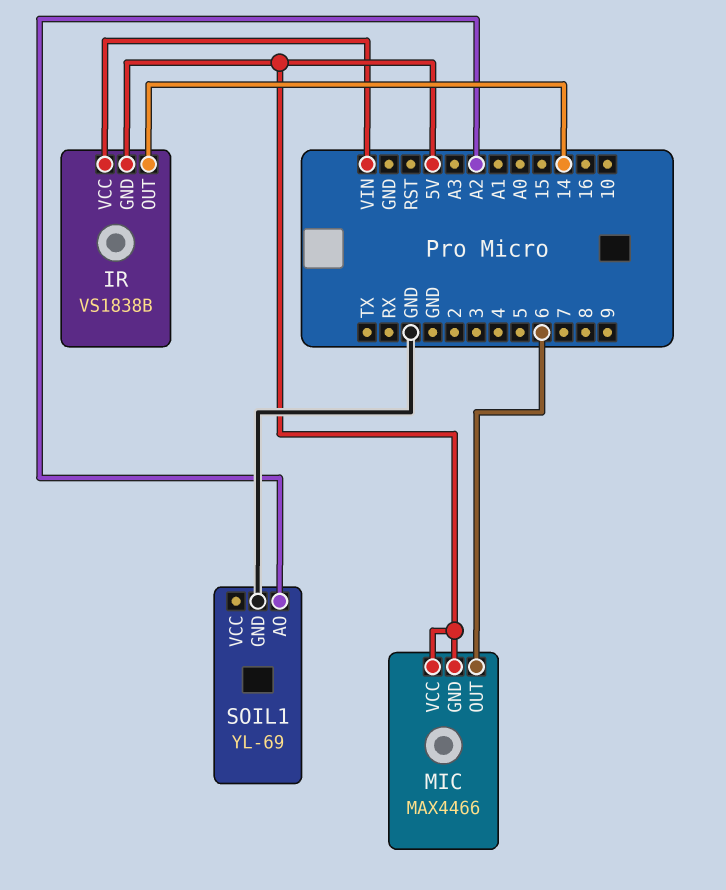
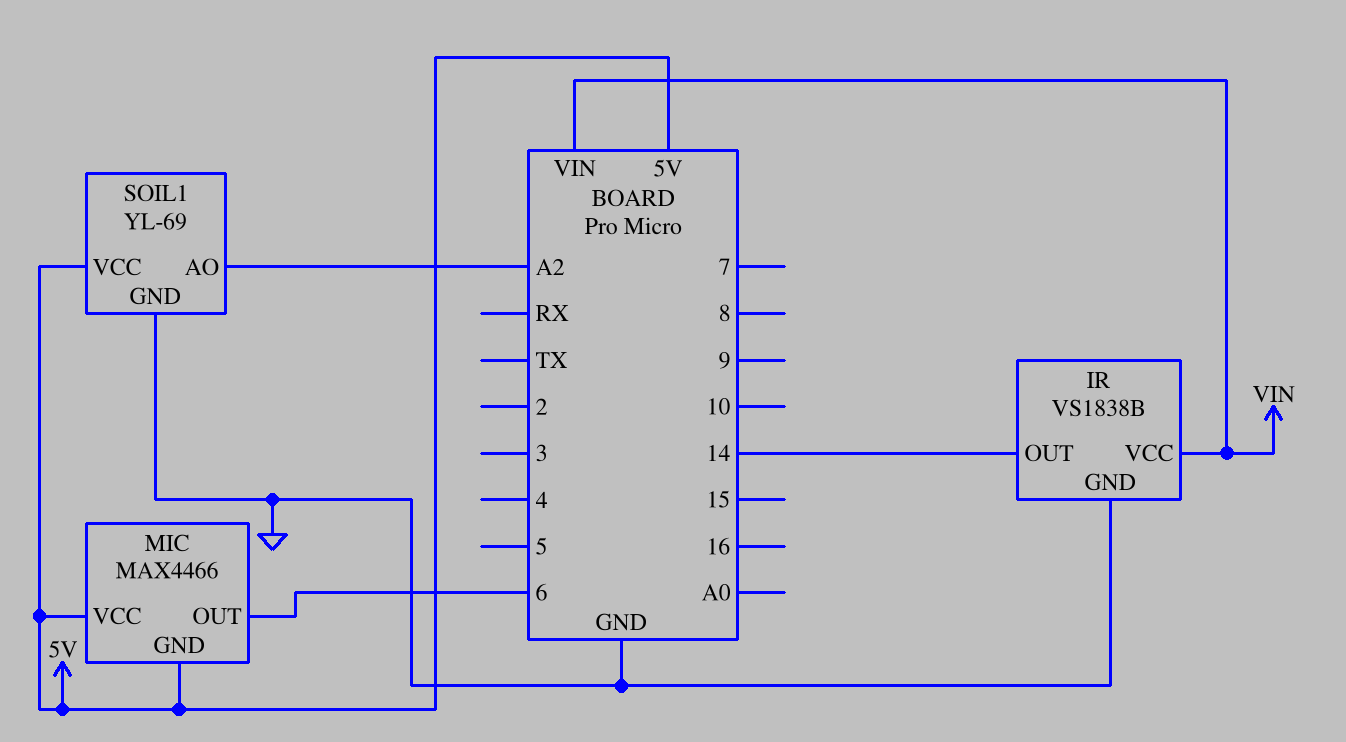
IR pin GND: 5V -> GND
SOIL1 pin VCC: none -> 5V

